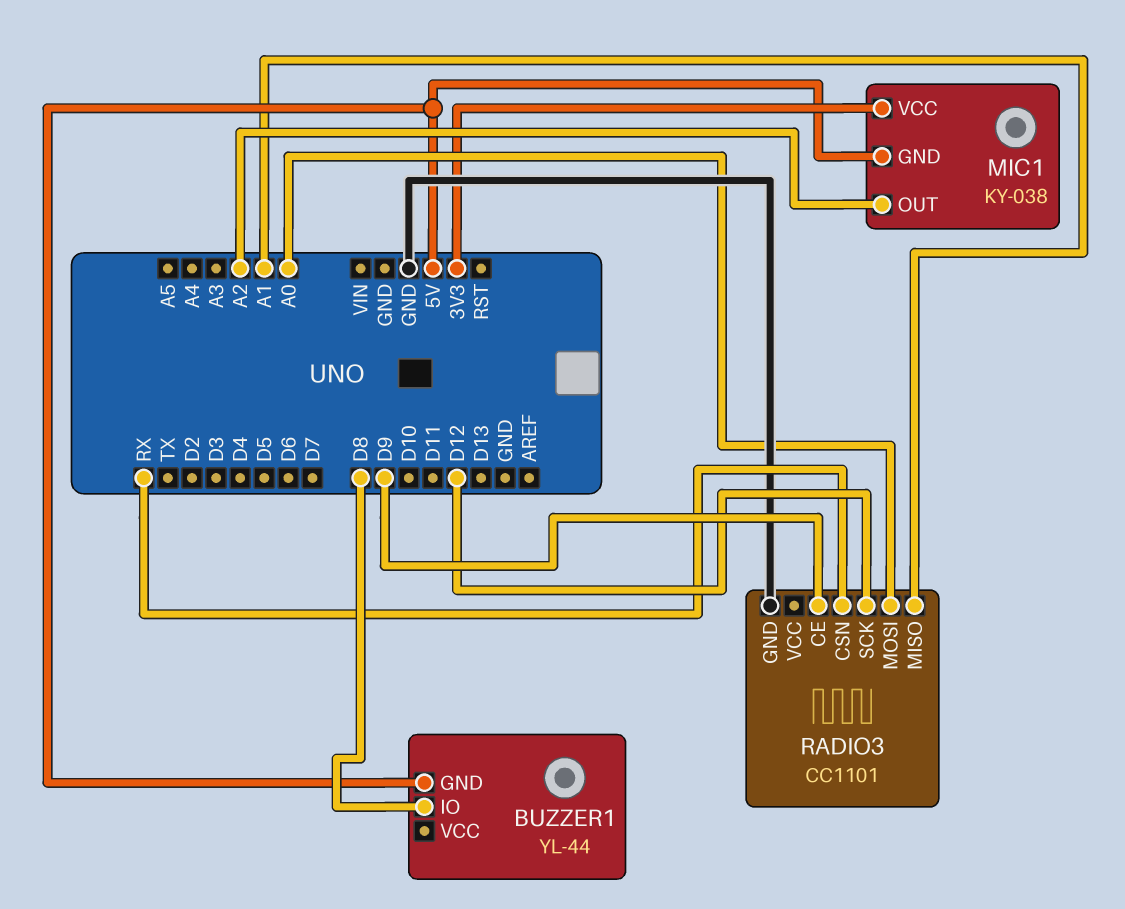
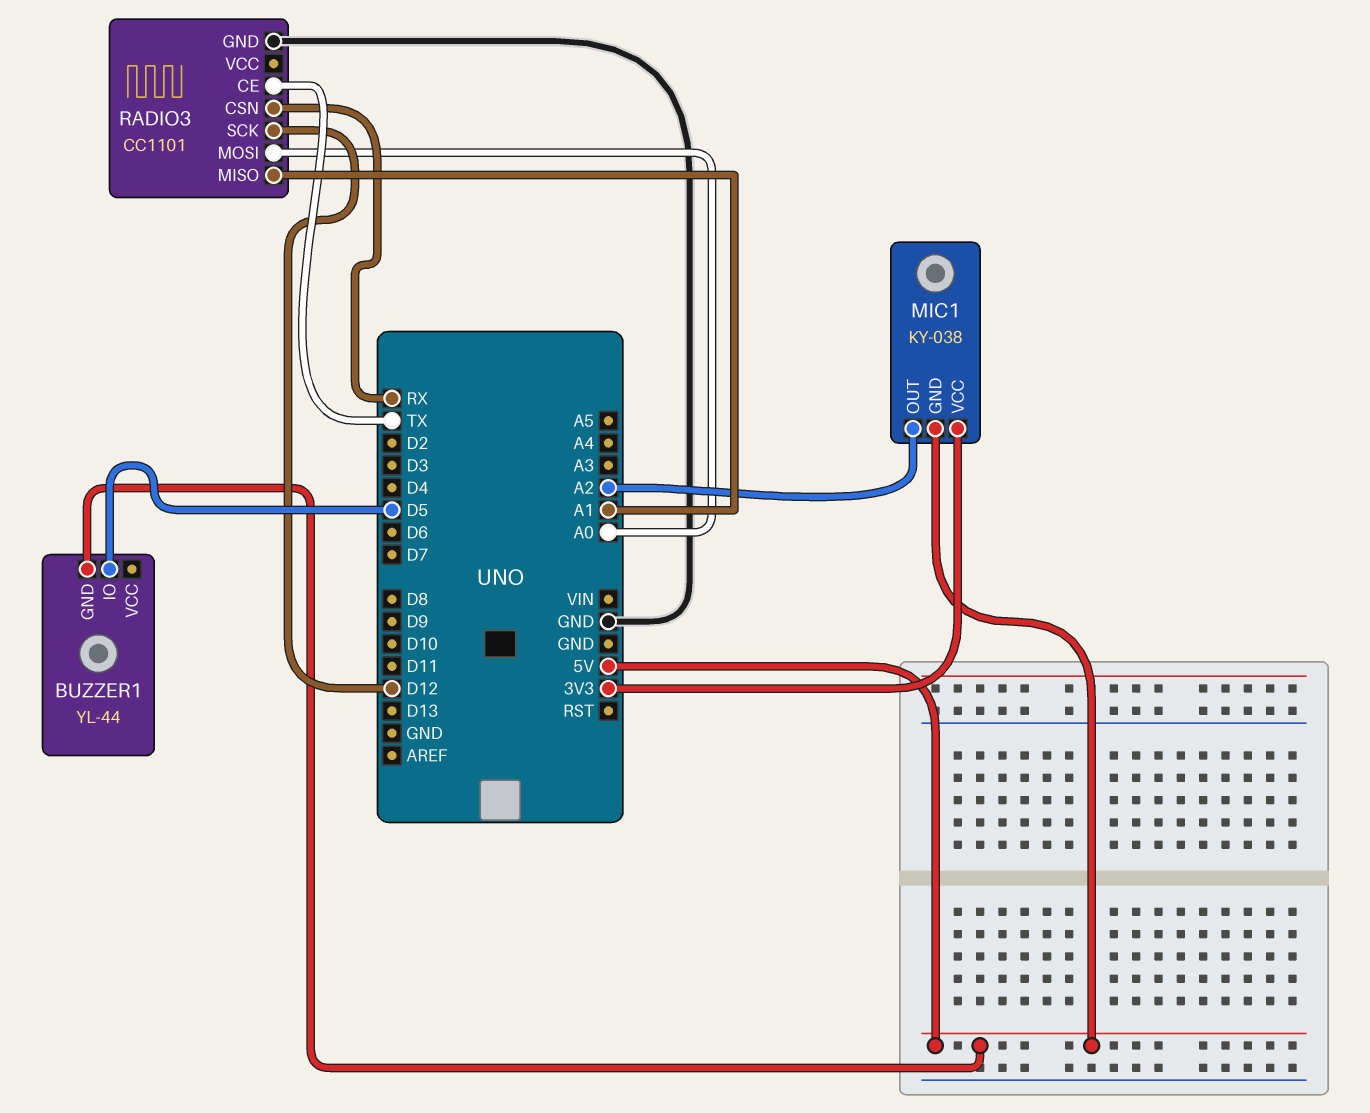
BUZZER1 pin IO: D8 -> D5
RADIO3 pin CE: D9 -> TX

